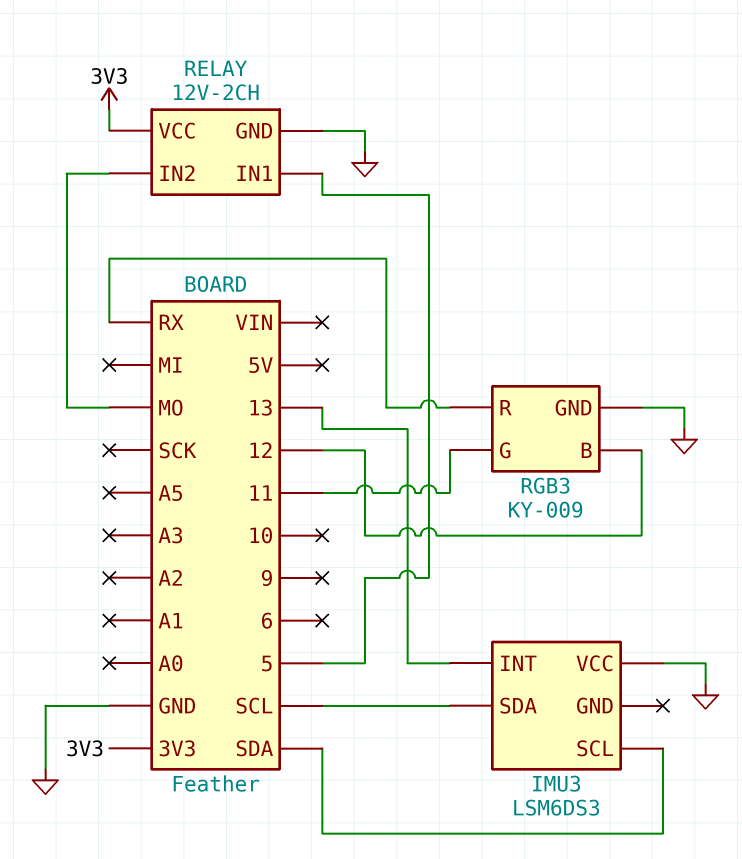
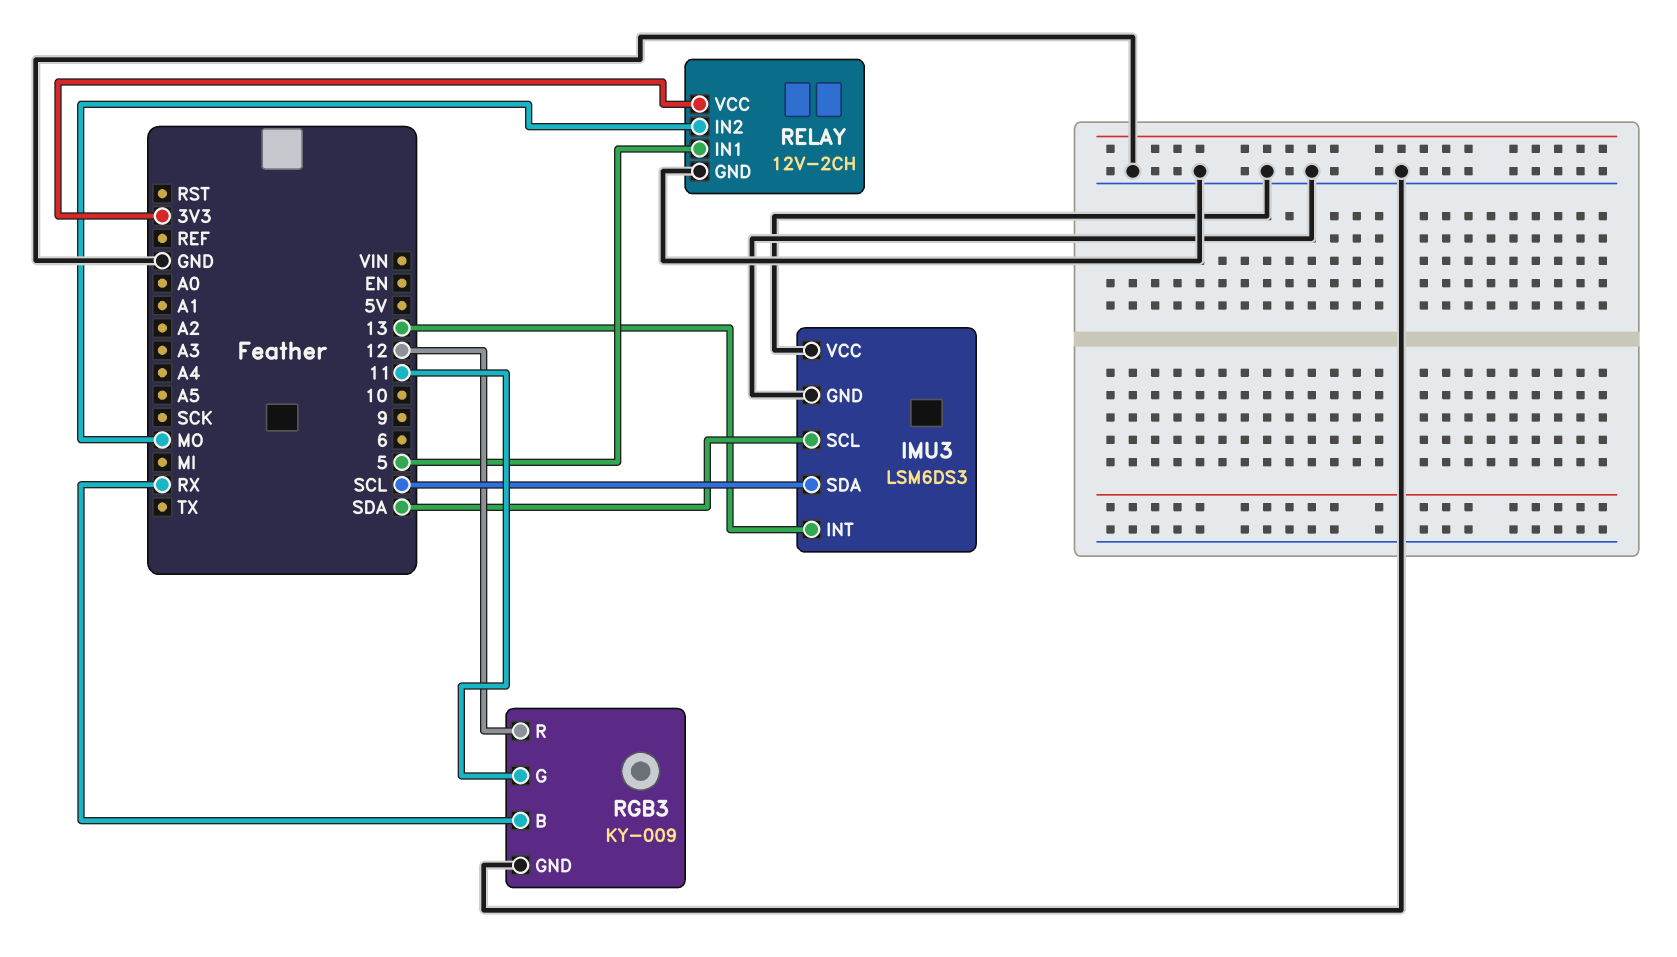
IMU3 pin GND: none -> GND
RGB3 pin B: 12 -> RX
RGB3 pin R: RX -> 12

